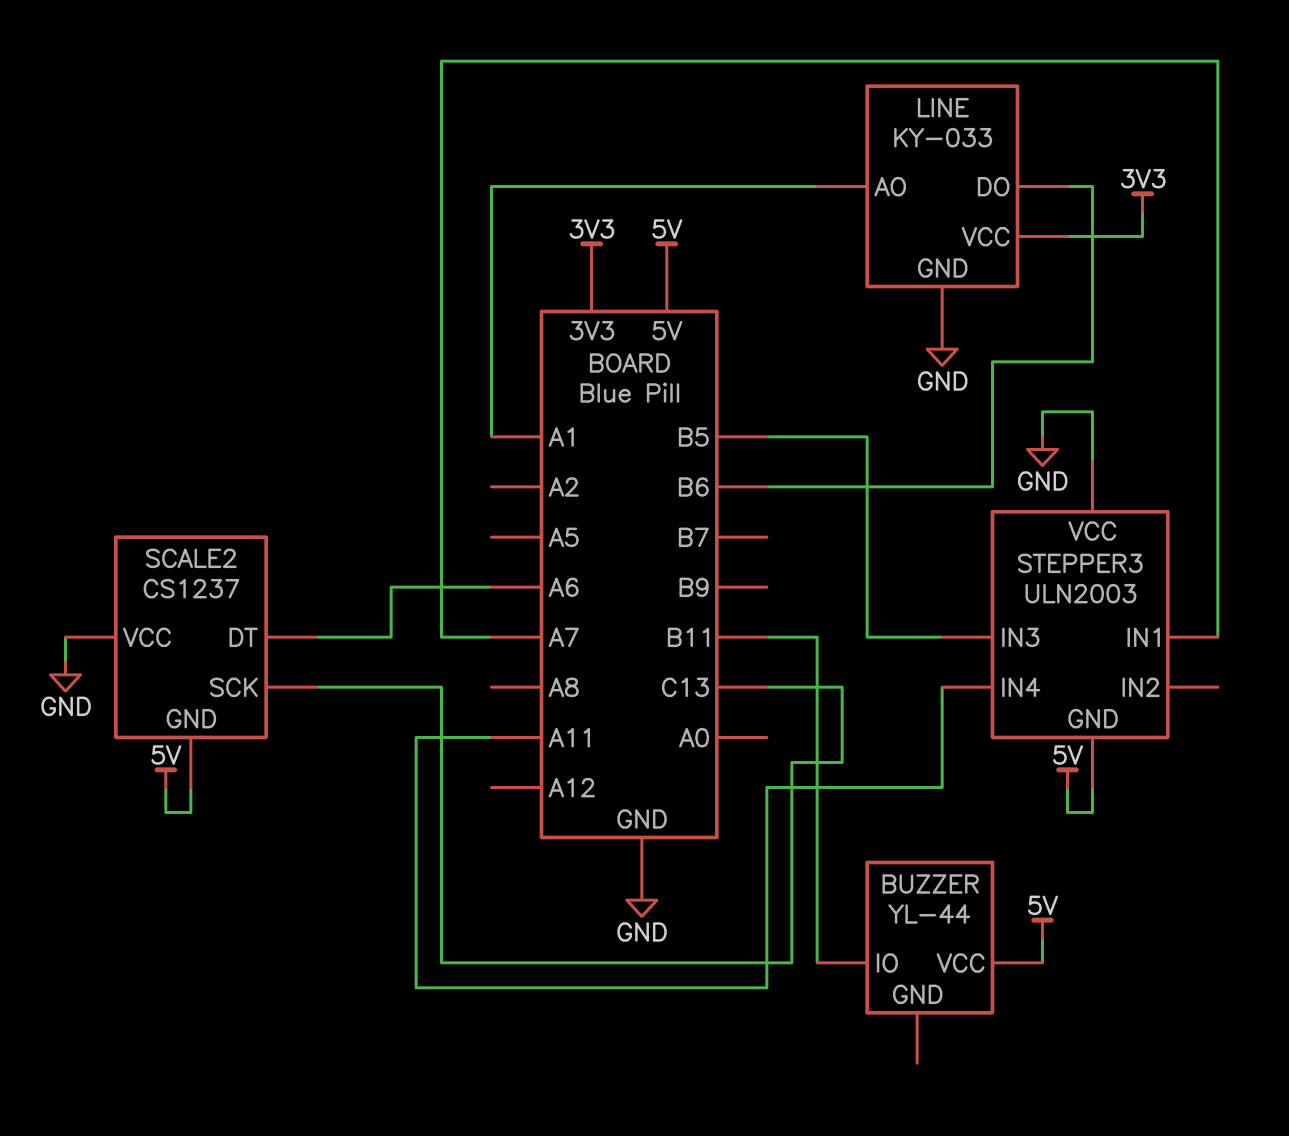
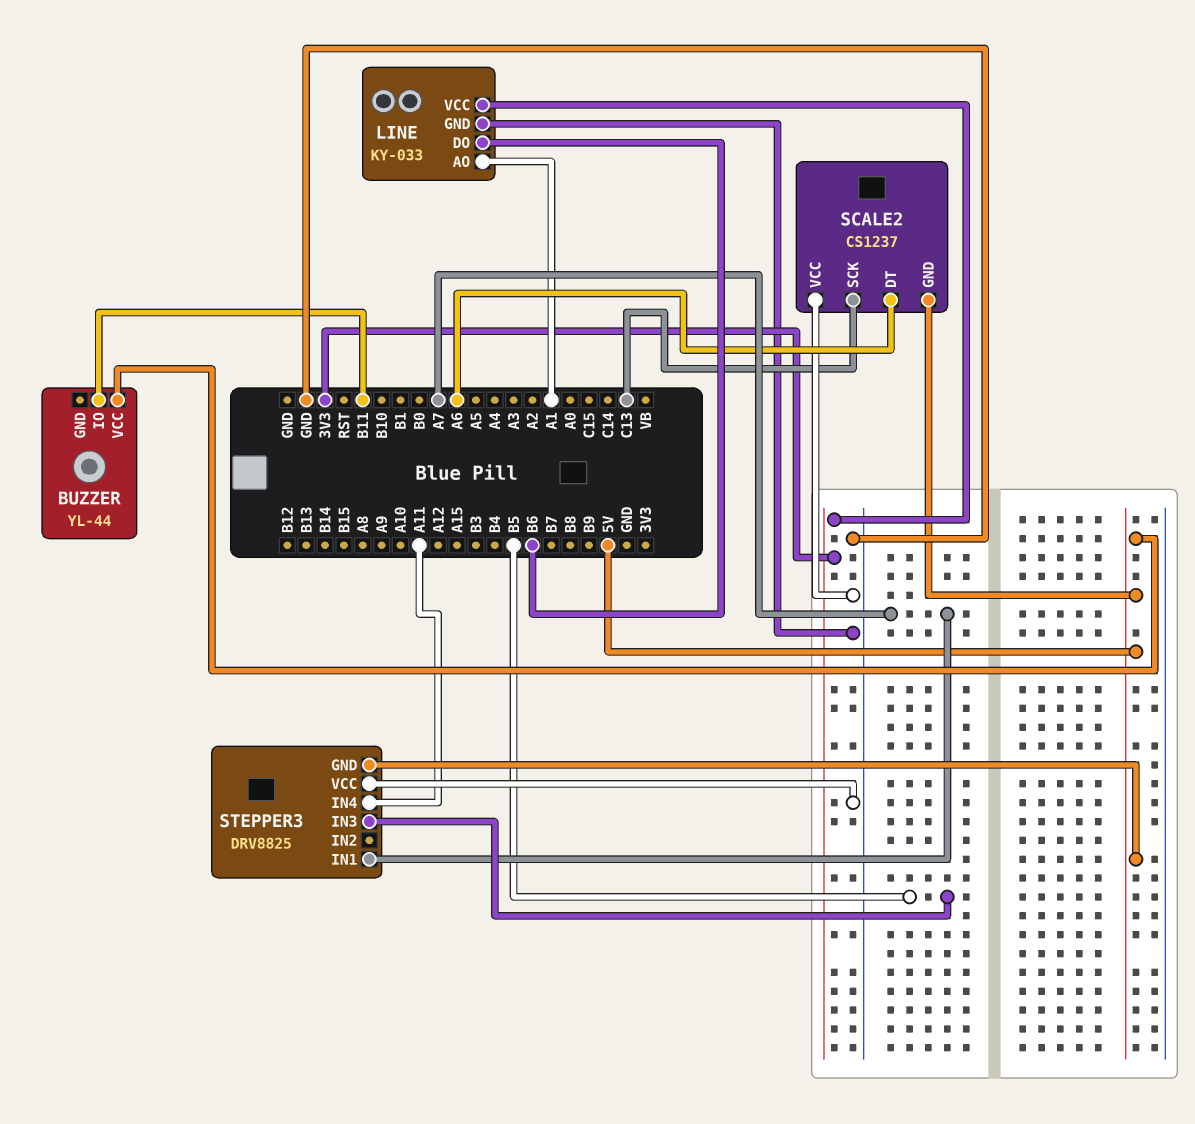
STEPPER3: ULN2003 -> DRV8825

